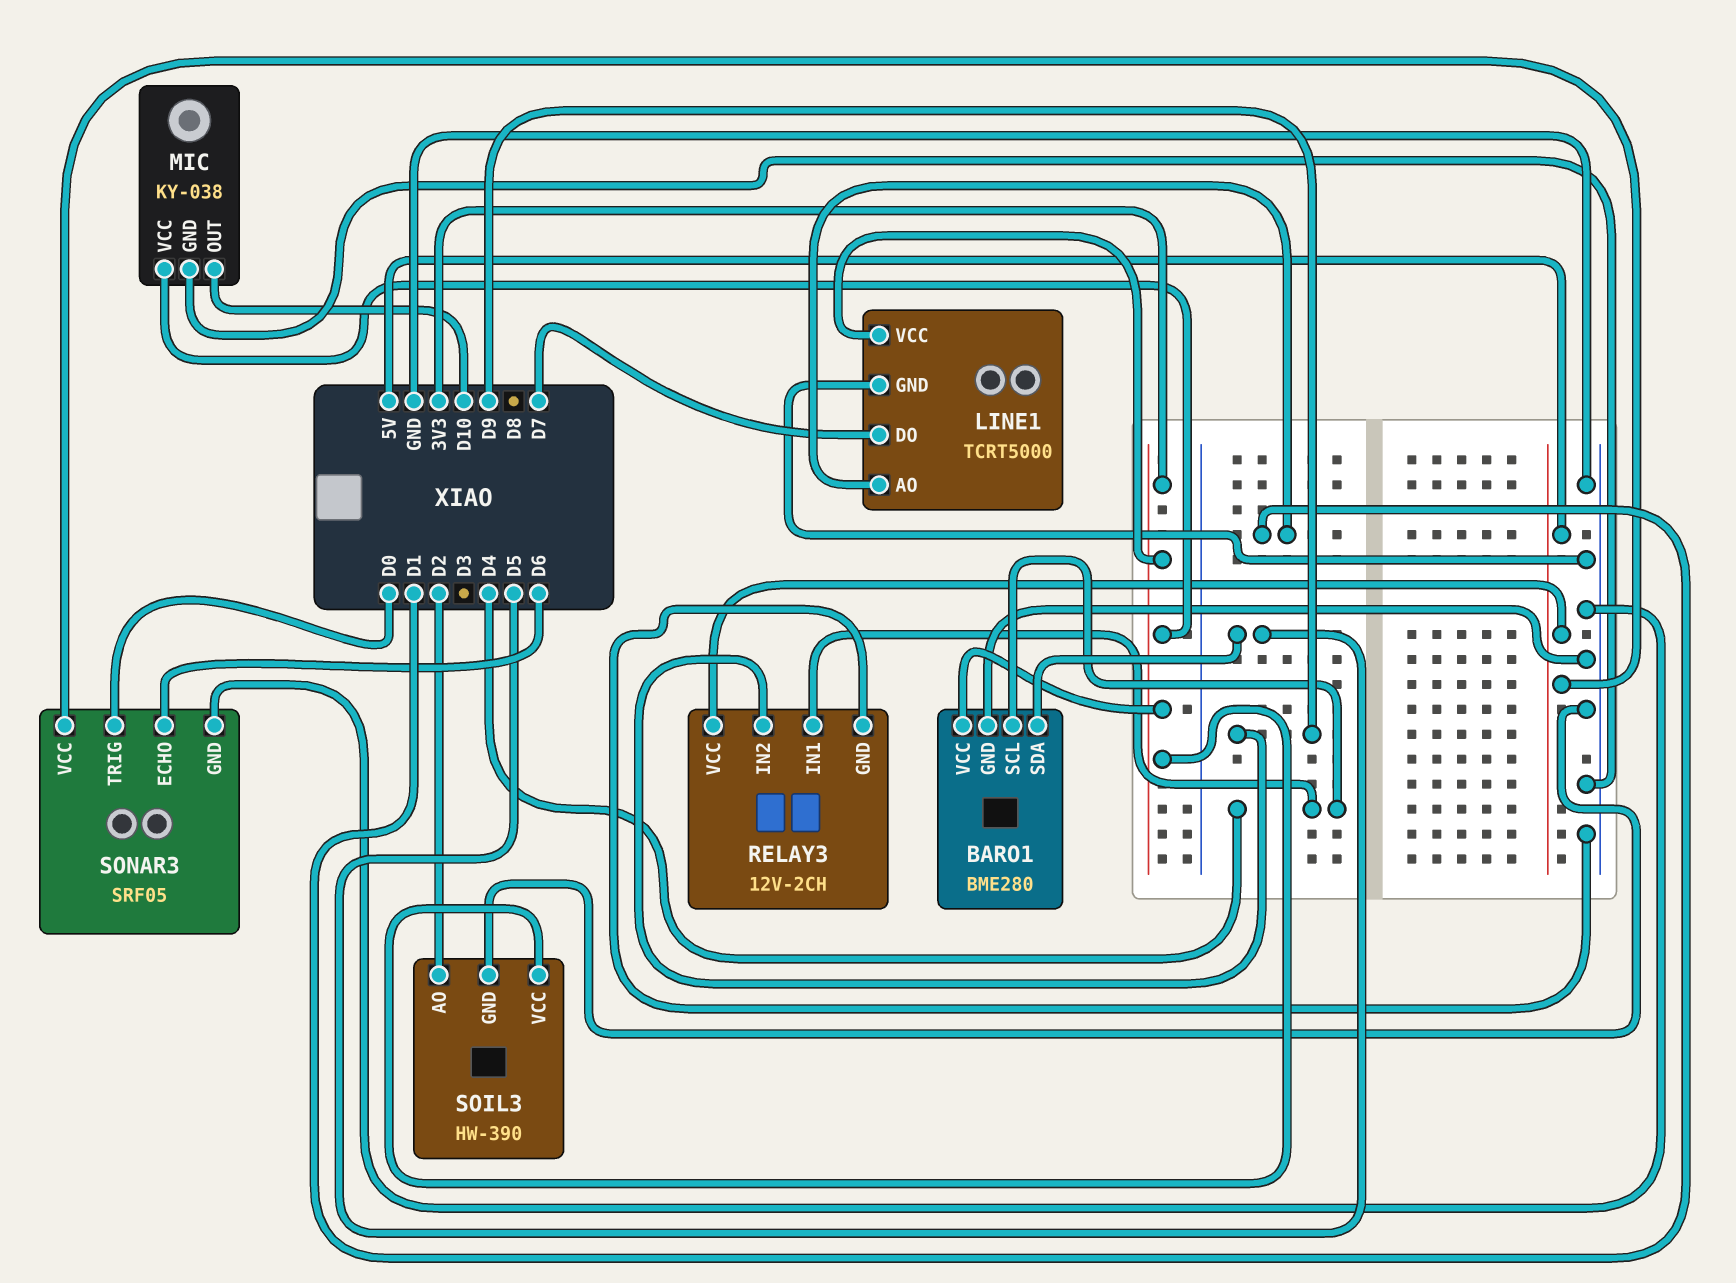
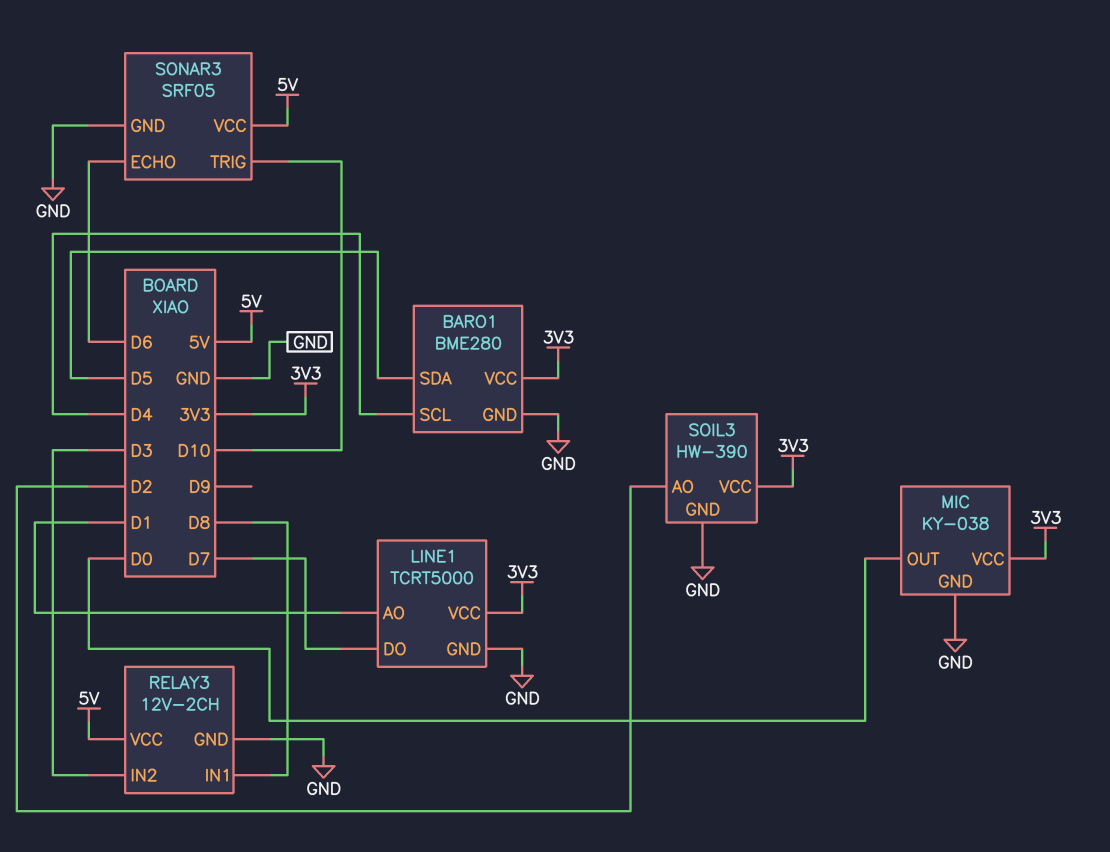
MIC pin OUT: D10 -> D0
RELAY3 pin IN1: D4 -> D8
RELAY3 pin IN2: D9 -> D3
SONAR3 pin TRIG: D0 -> D10

